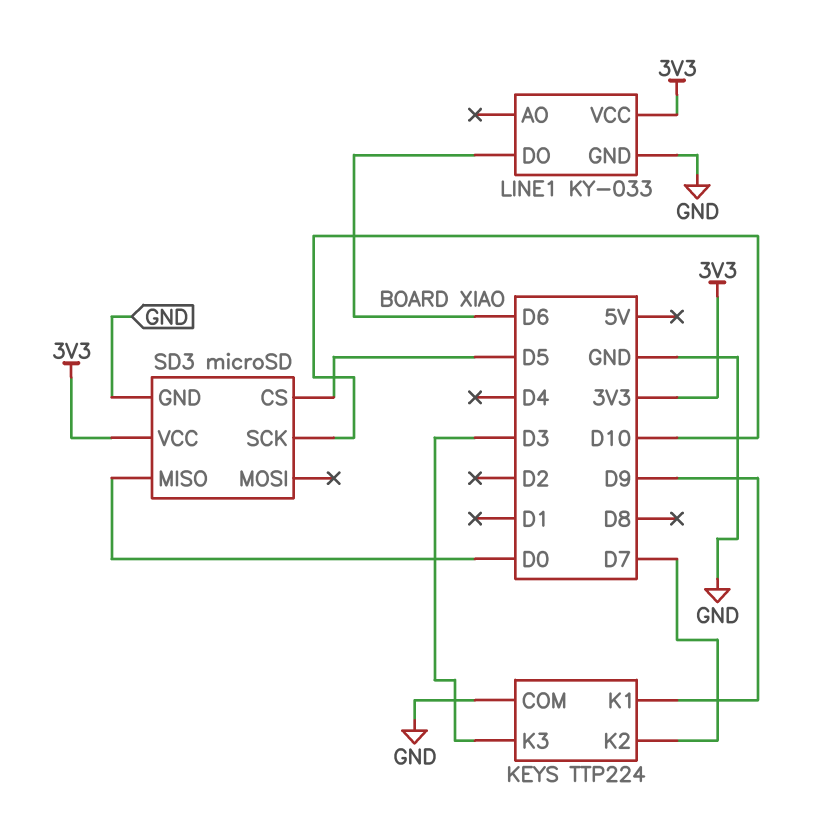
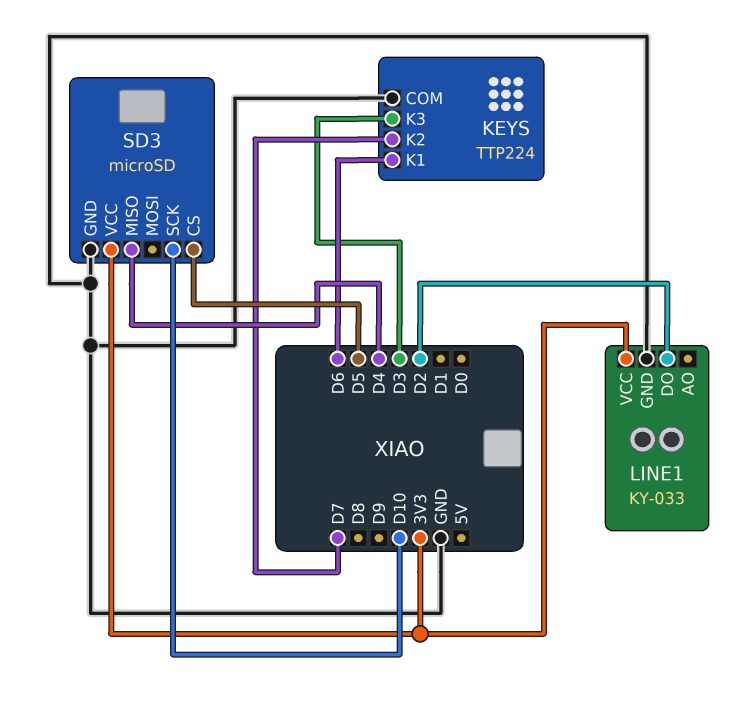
KEYS pin K1: D9 -> D6
LINE1 pin DO: D6 -> D2
SD3 pin MISO: D0 -> D4

